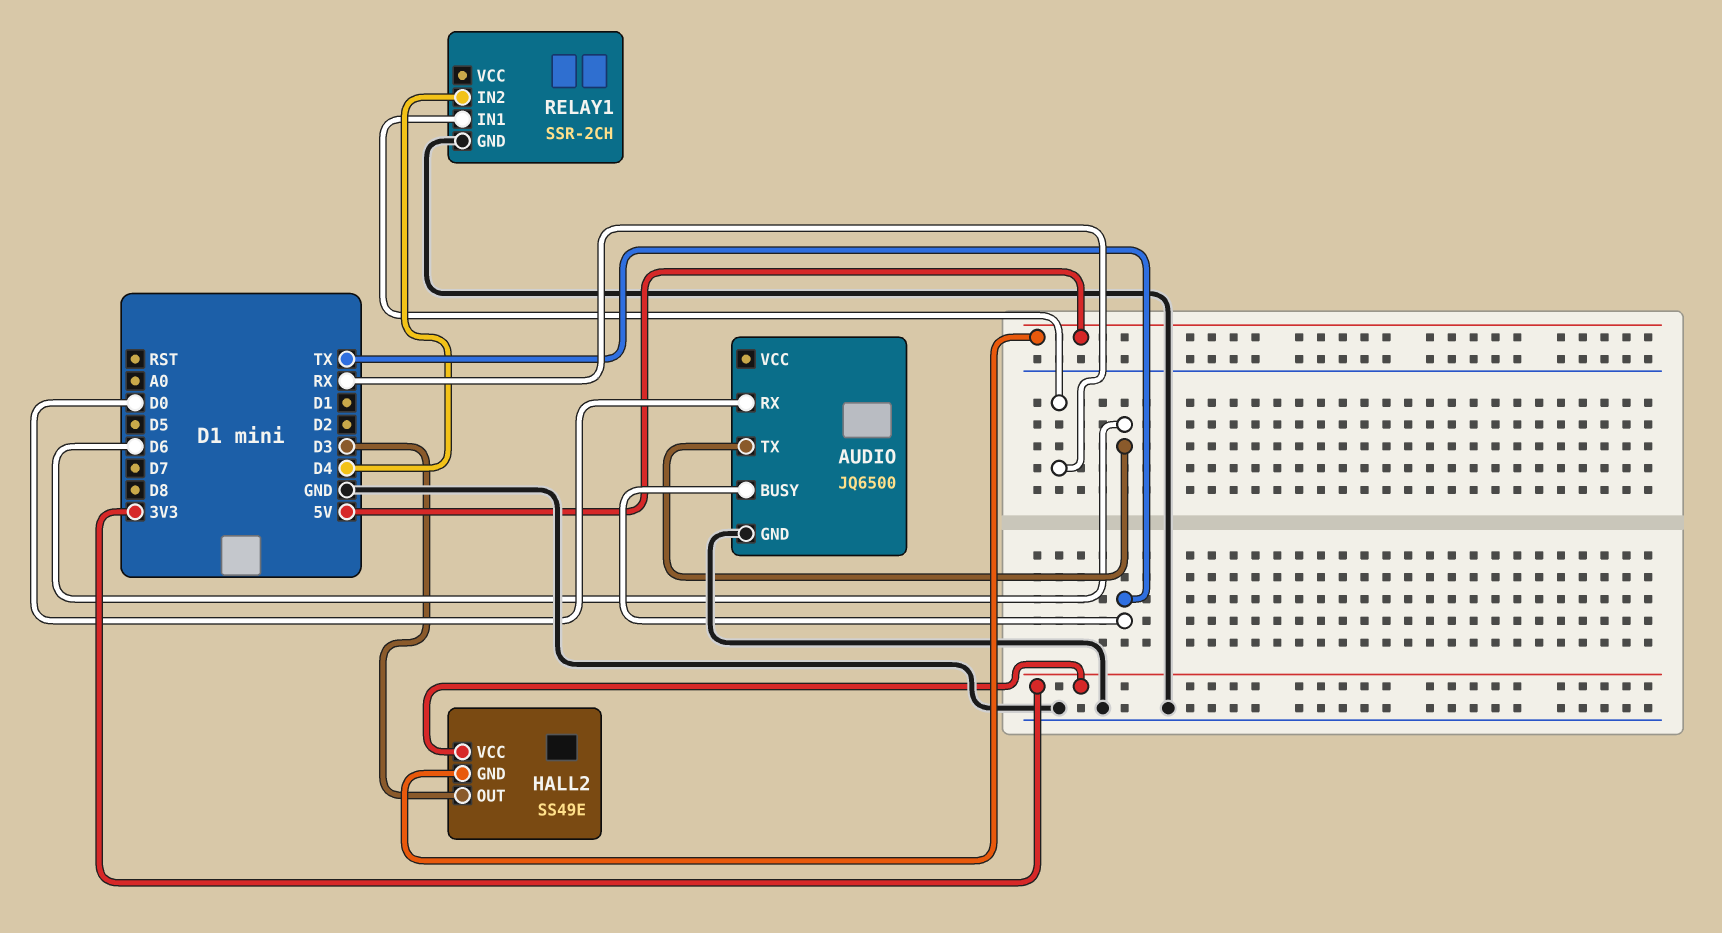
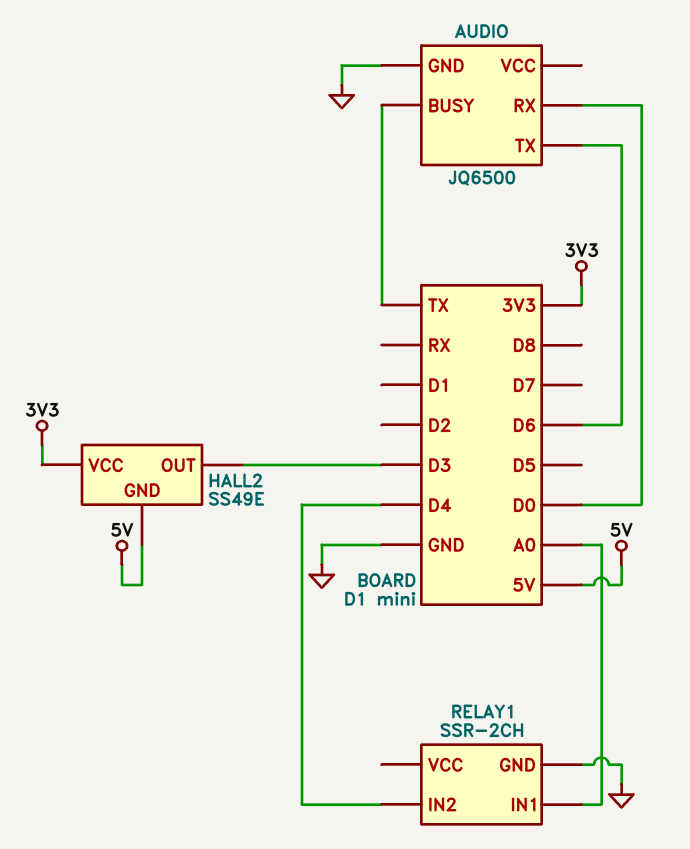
RELAY1 pin IN1: RX -> A0

